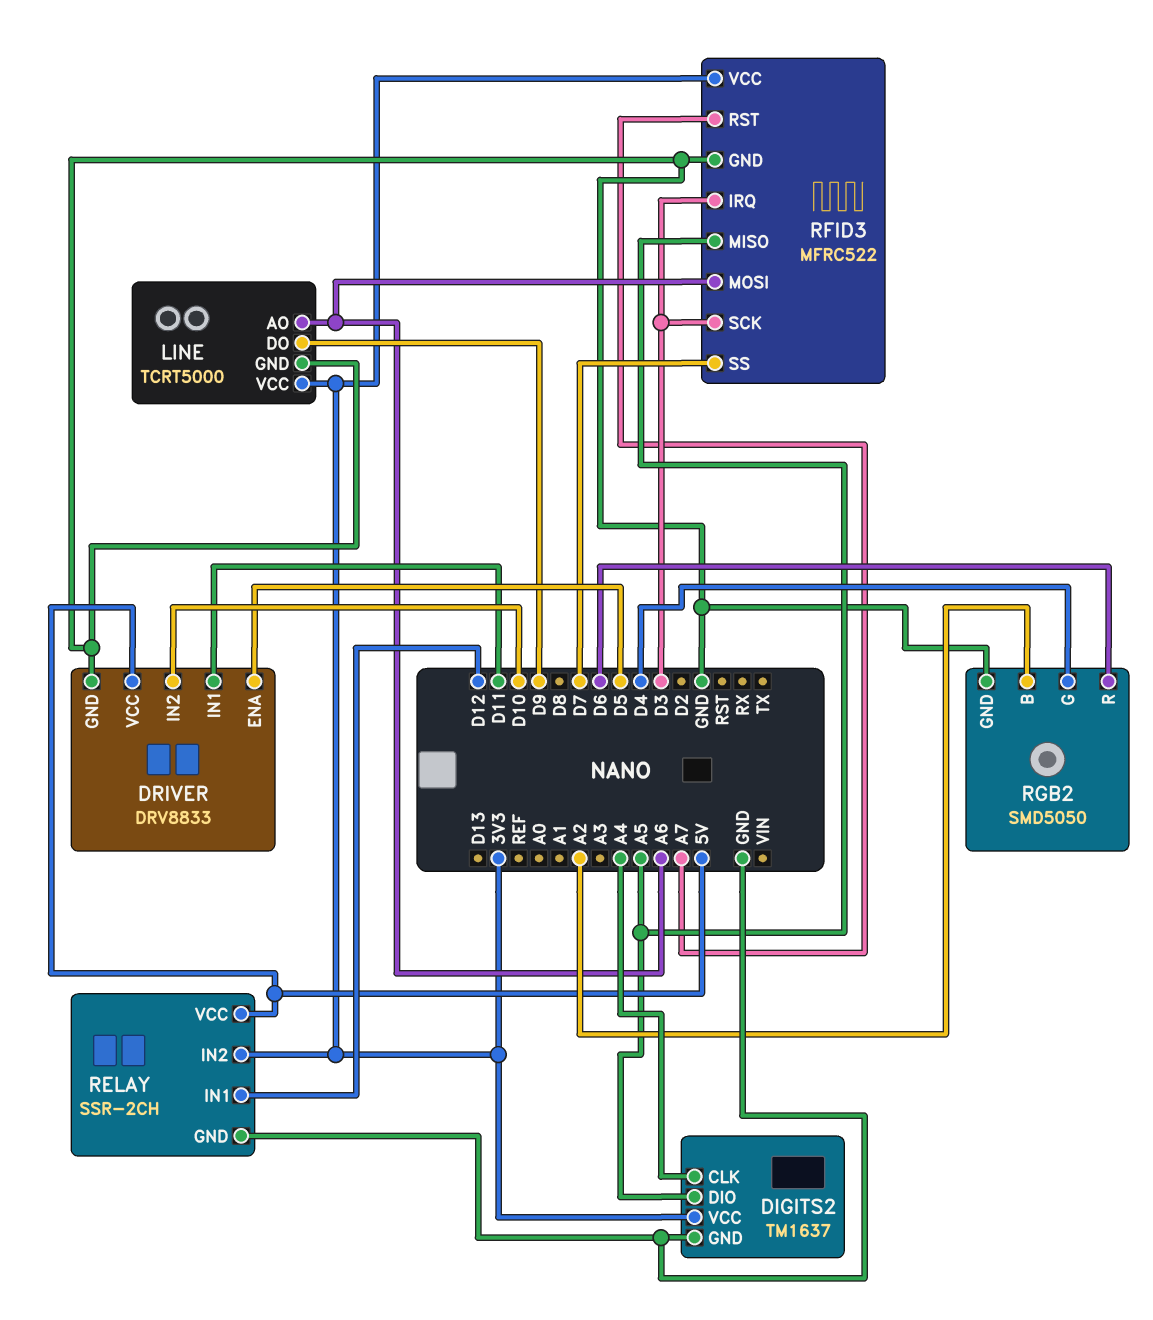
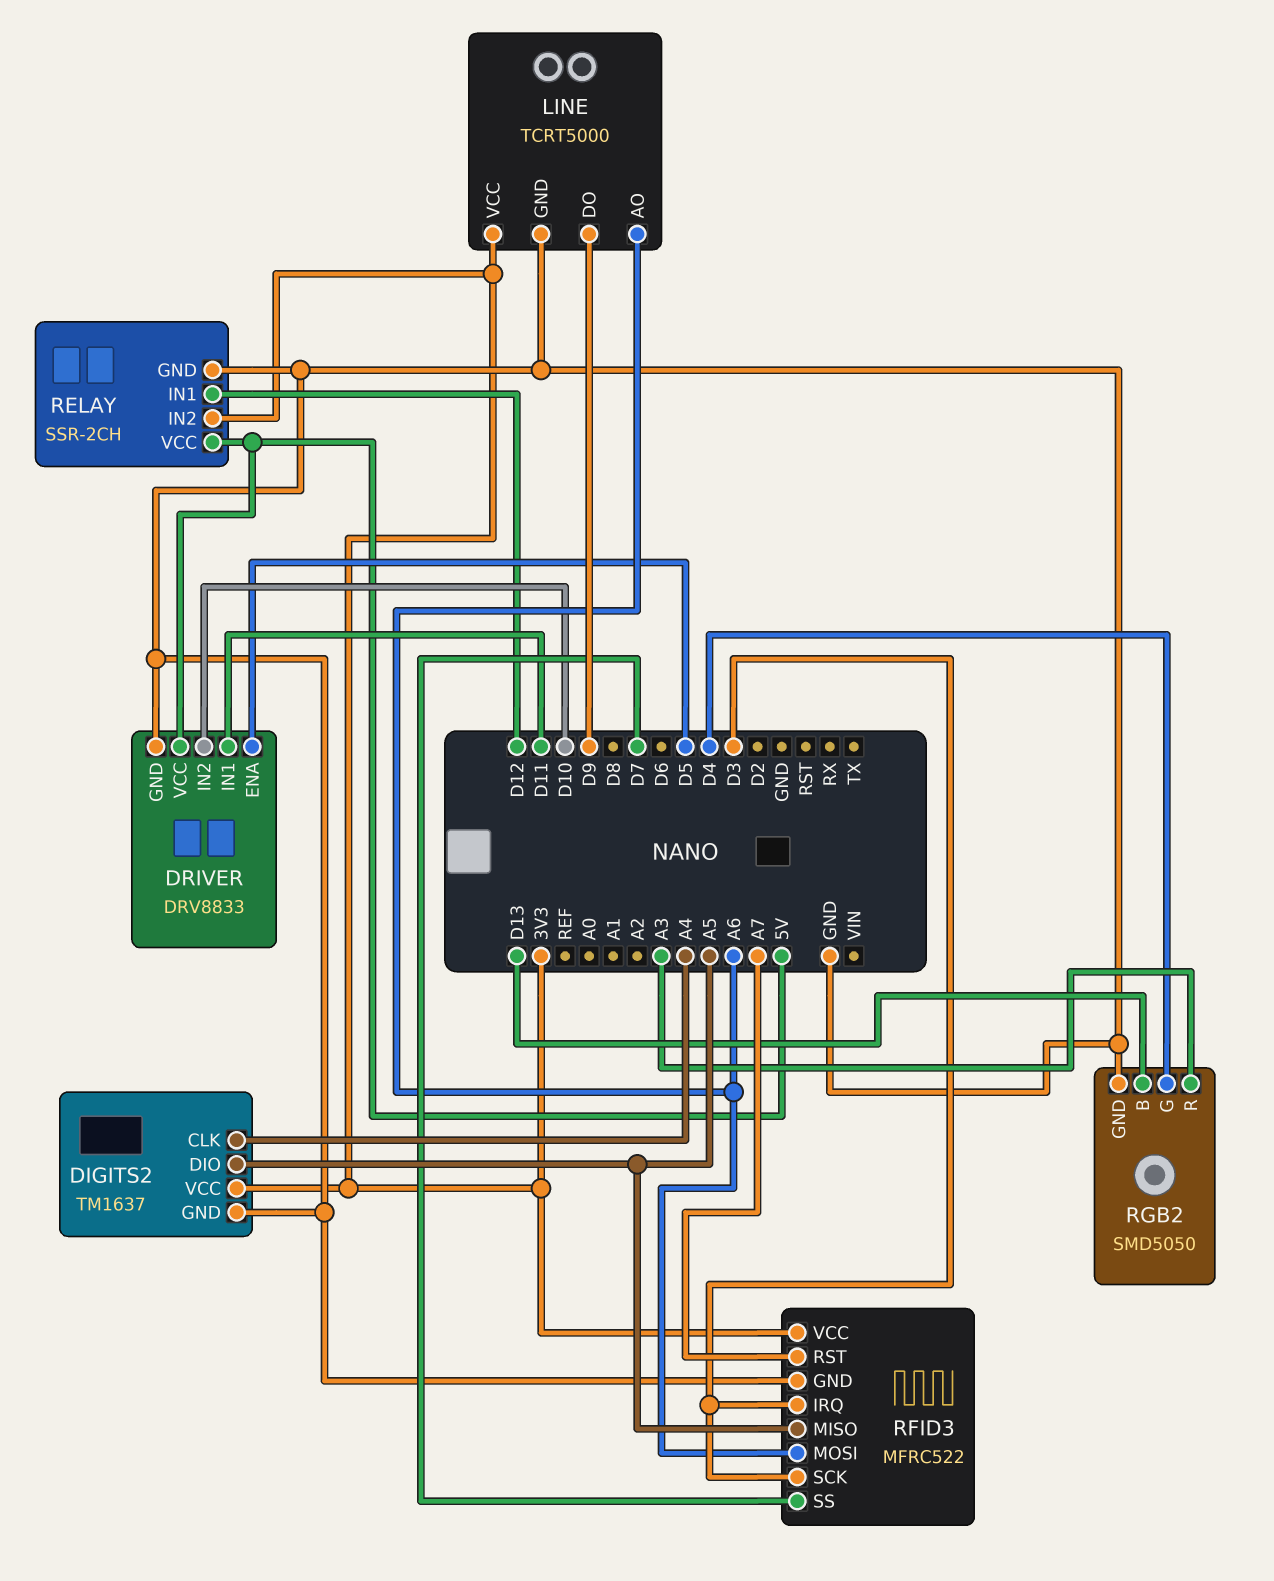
RGB2 pin B: A2 -> D13
RGB2 pin R: D6 -> A3

